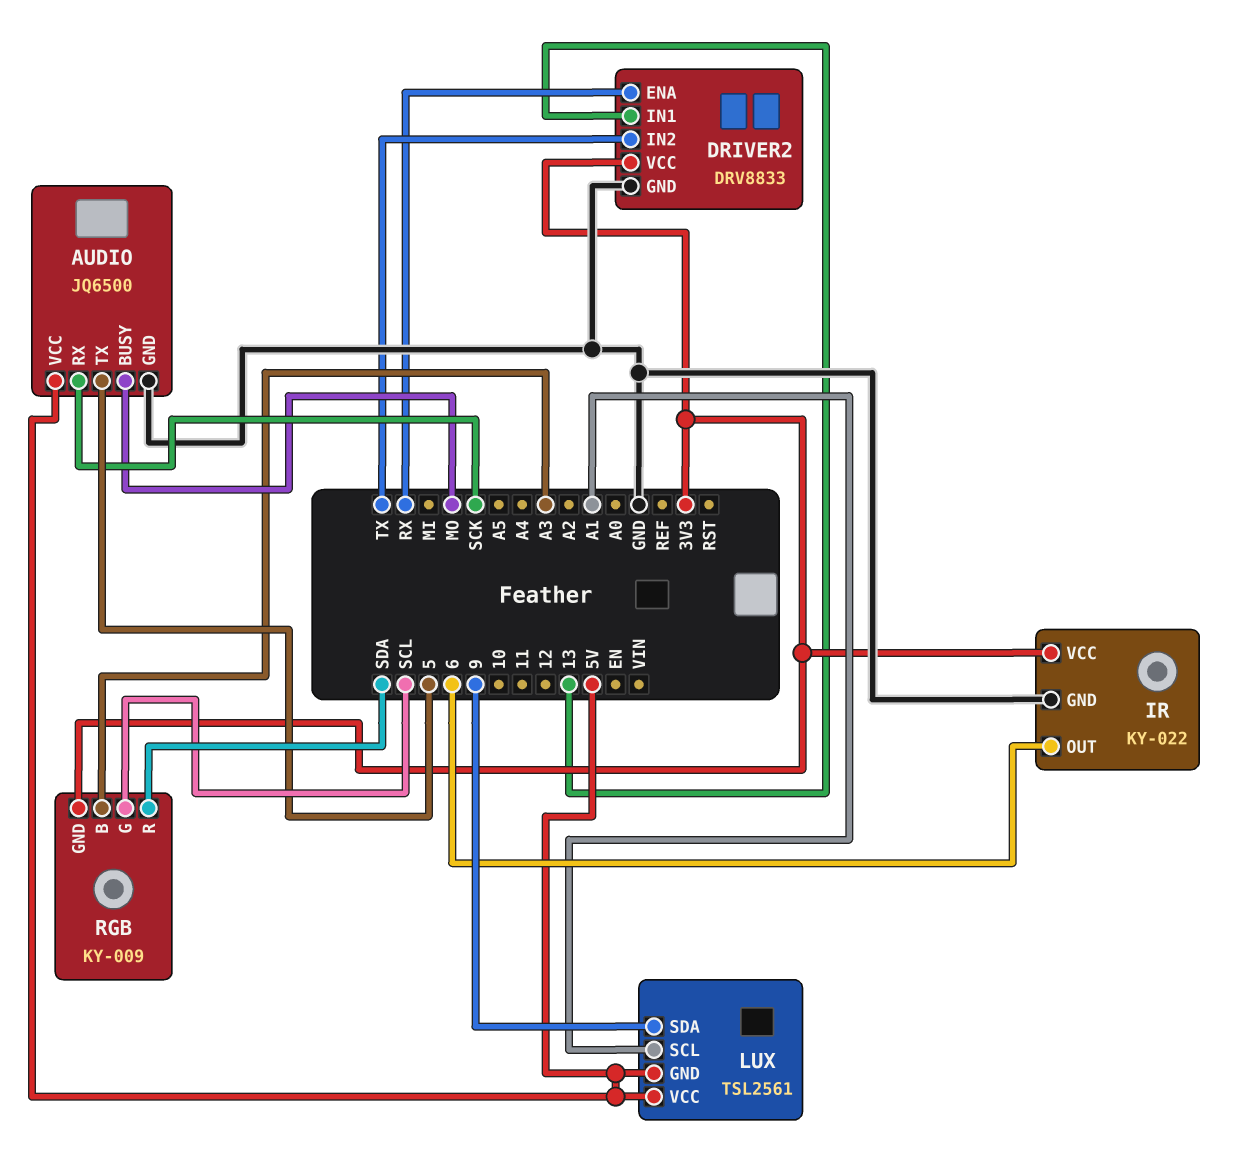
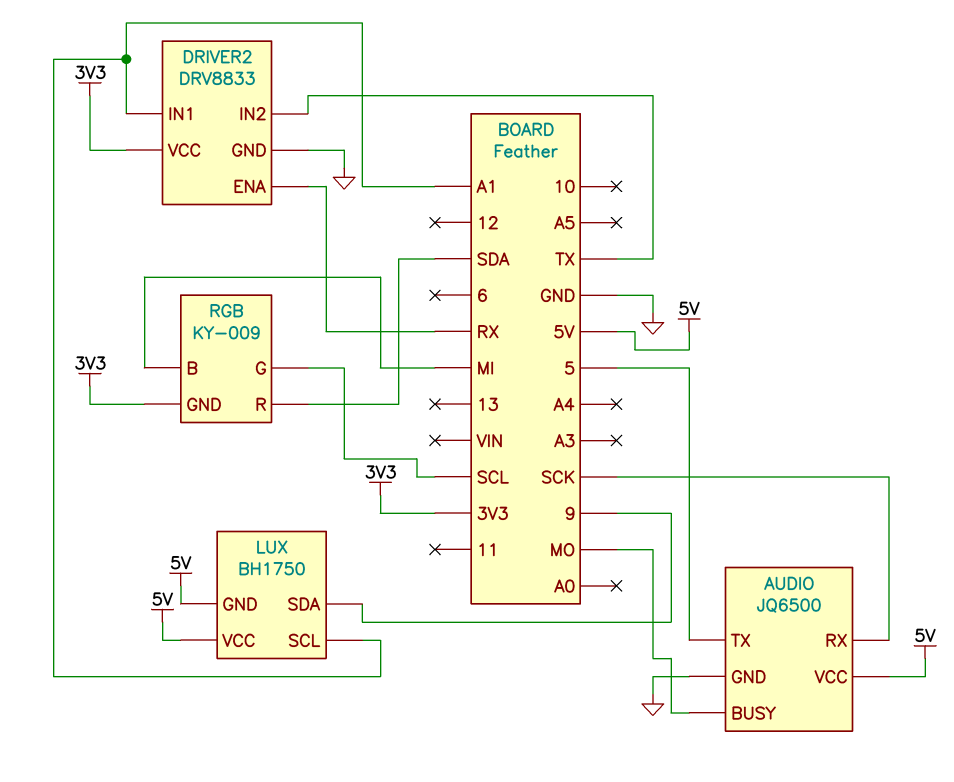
DRIVER2 pin IN1: 13 -> A1
IR: KY-022 -> none
IR pin GND: GND -> none
IR pin OUT: 6 -> none
IR pin VCC: 3V3 -> none
LUX: TSL2561 -> BH1750
RGB pin B: A3 -> MI

